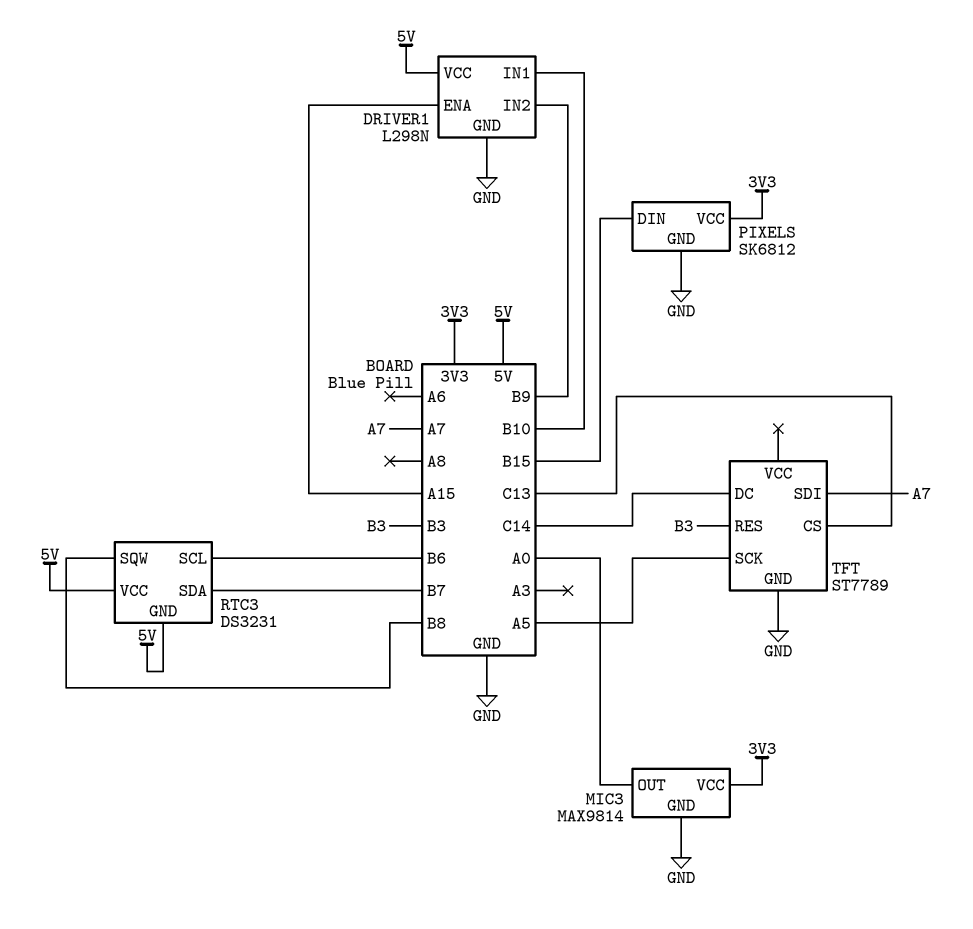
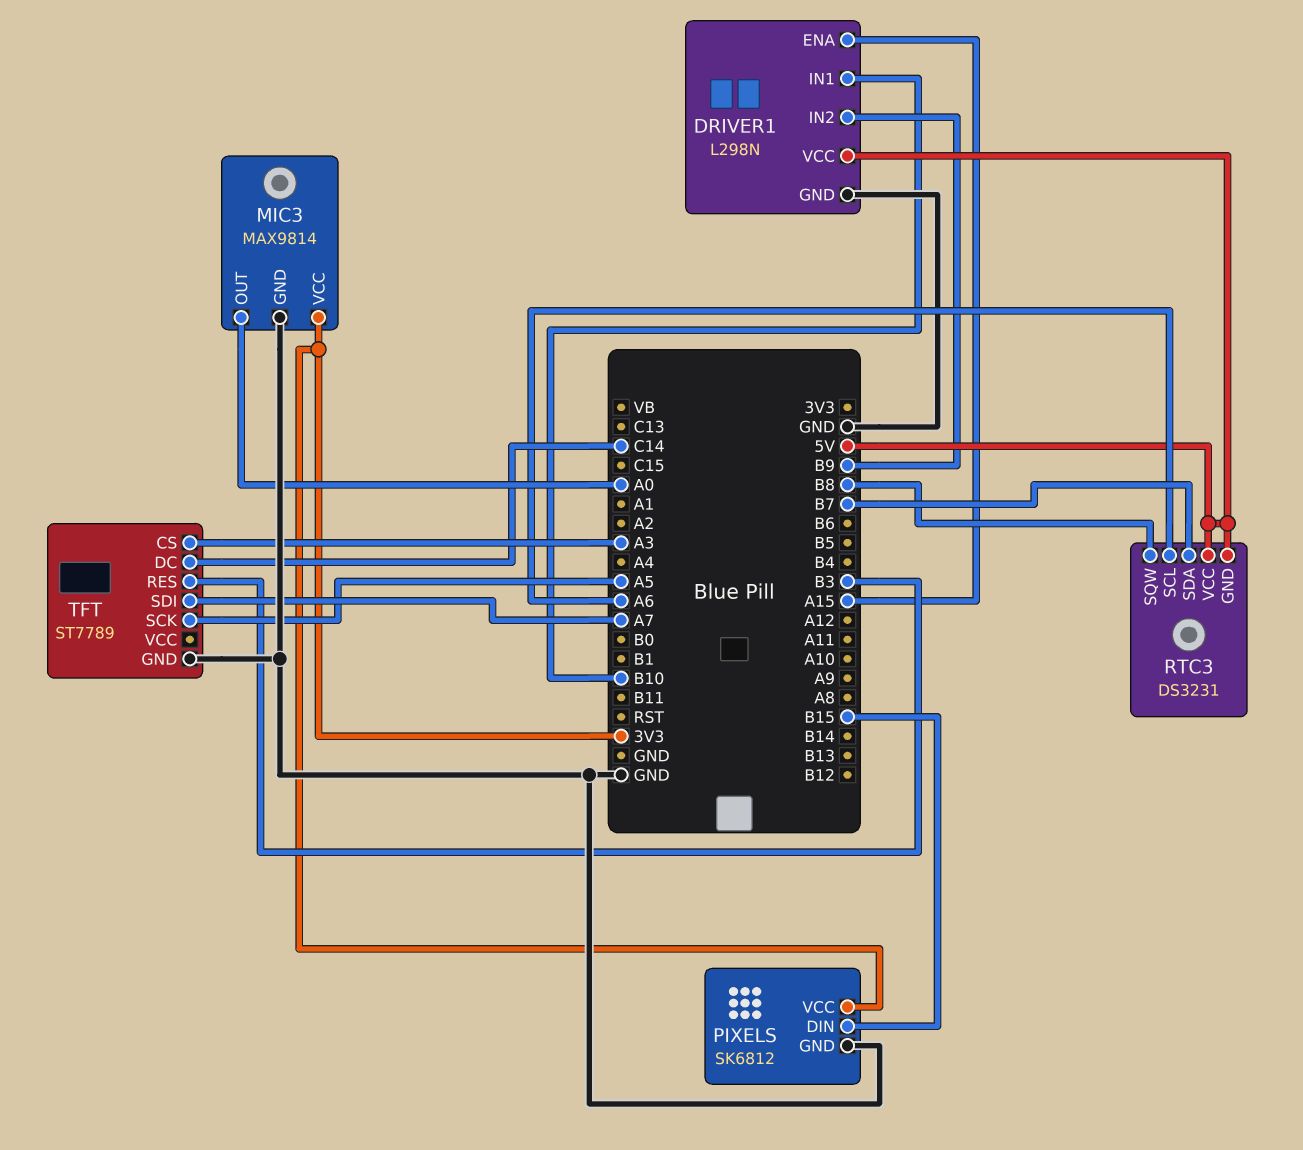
RTC3 pin SCL: B6 -> A6
TFT pin CS: C13 -> A3

